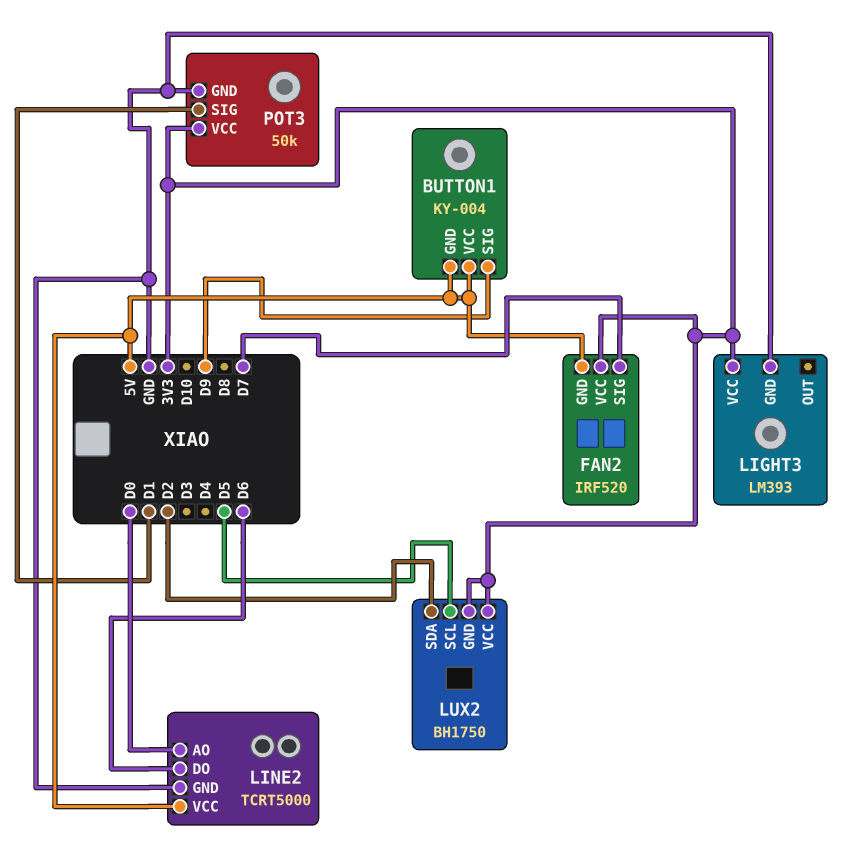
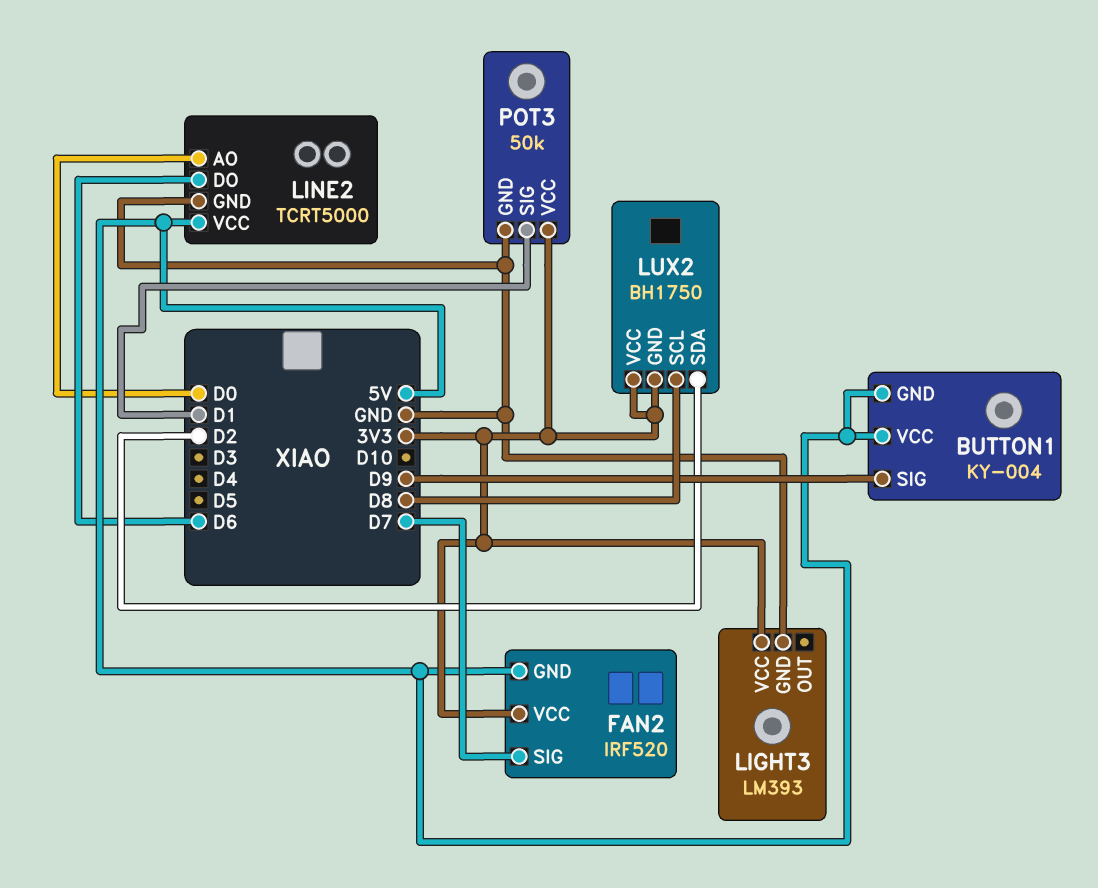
LUX2 pin SCL: D5 -> D8

